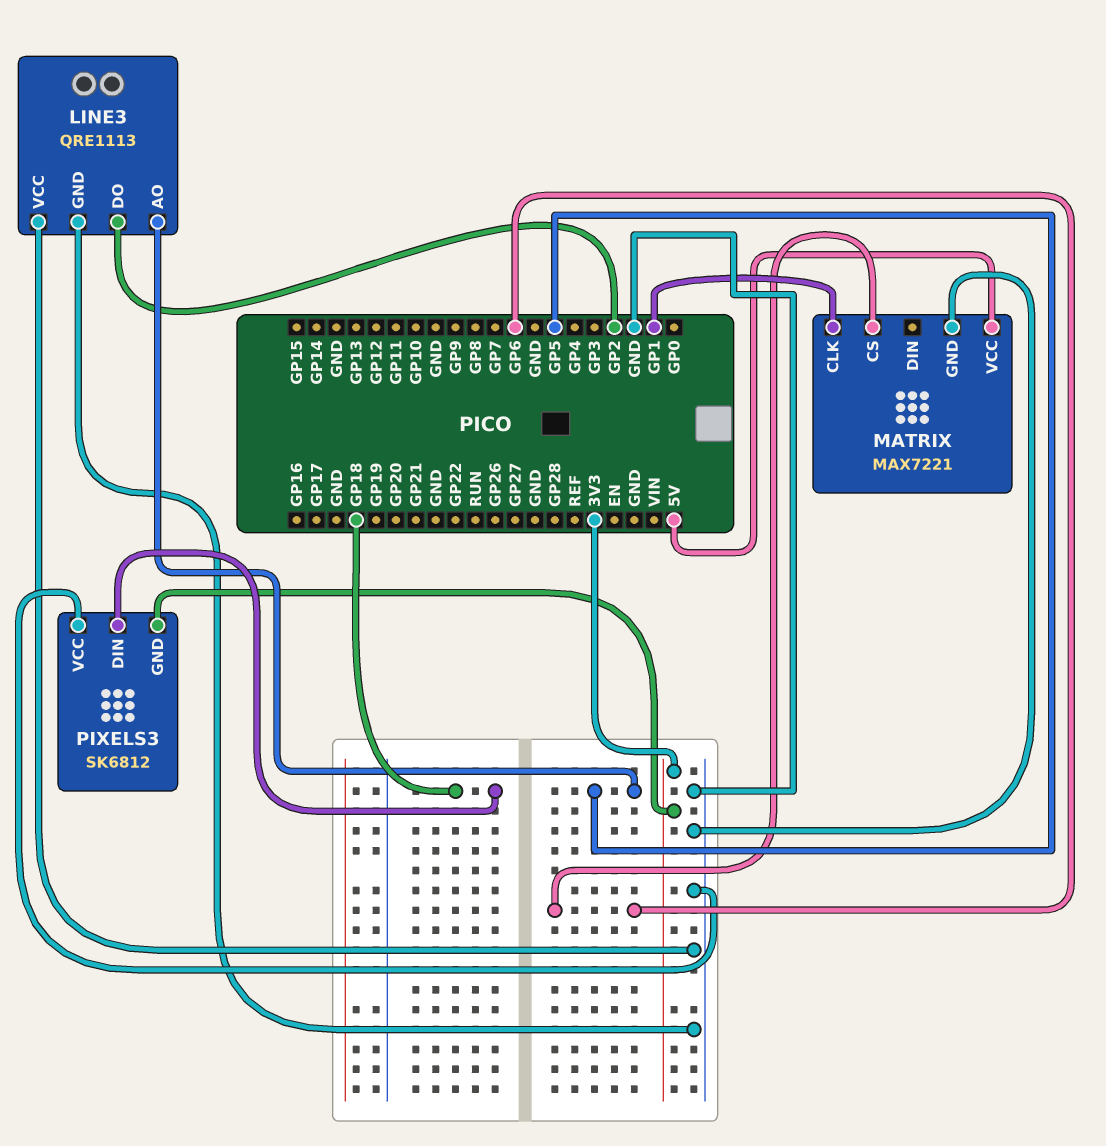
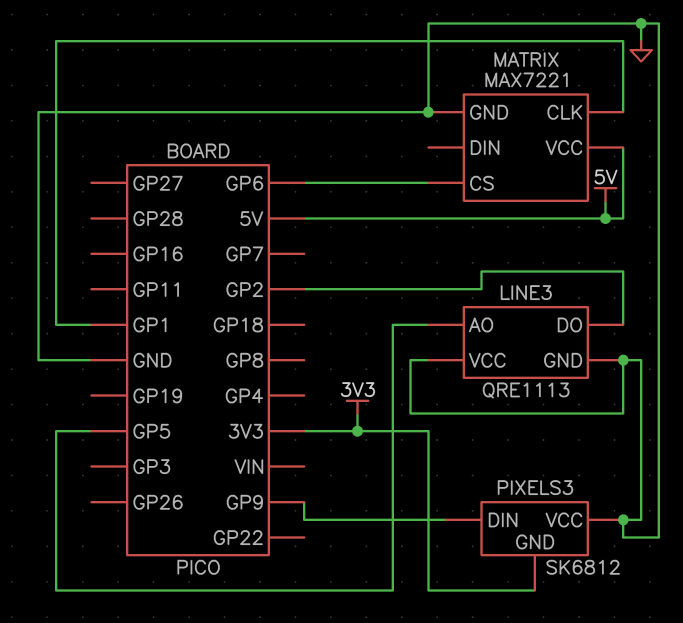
PIXELS3 pin DIN: GP18 -> GP9

